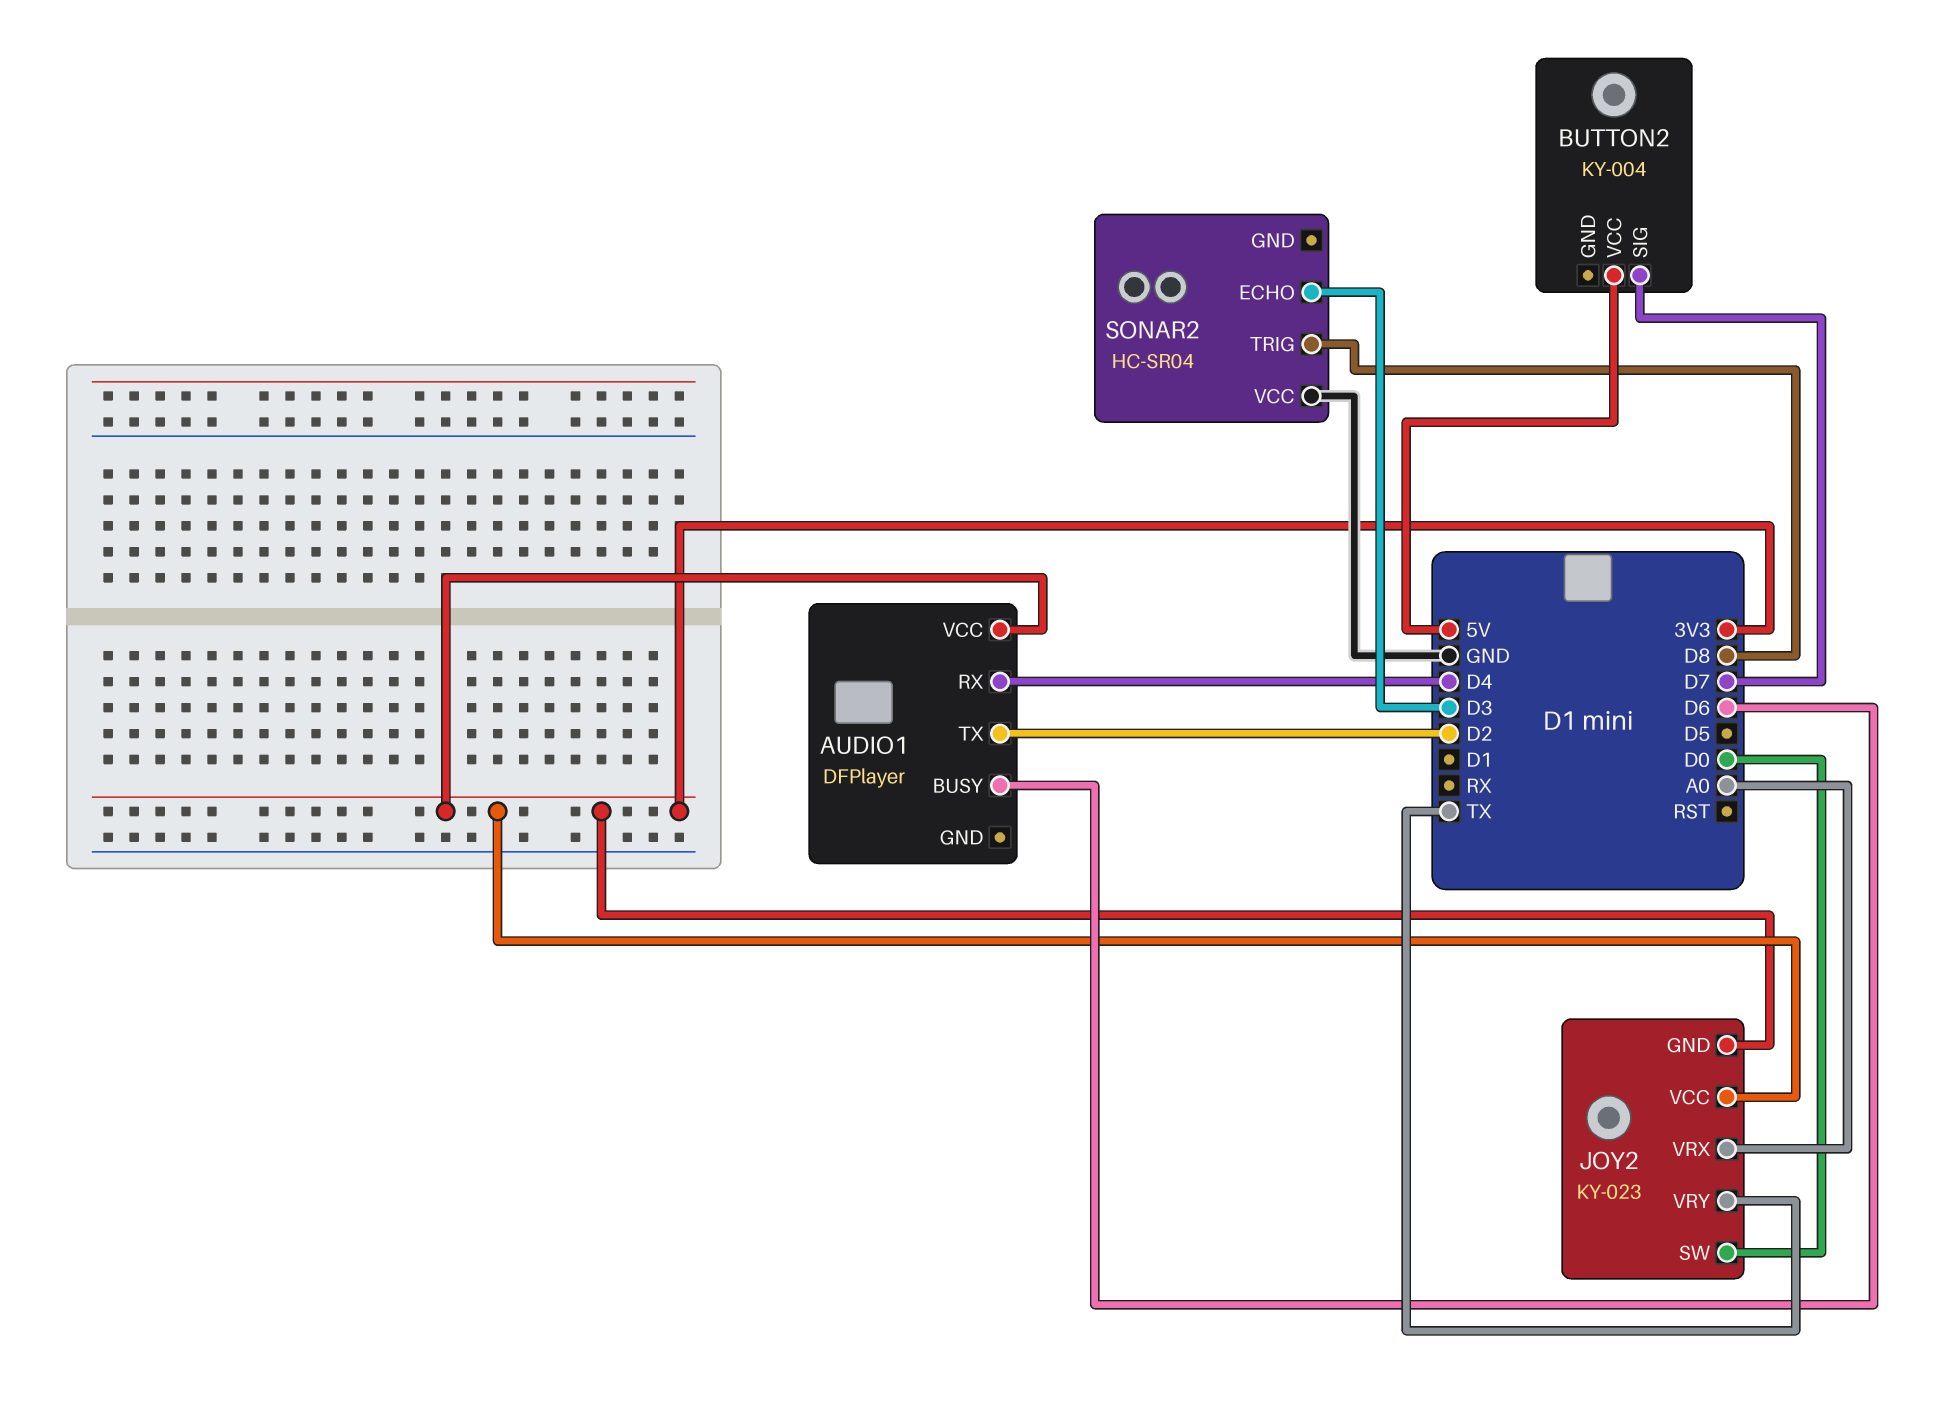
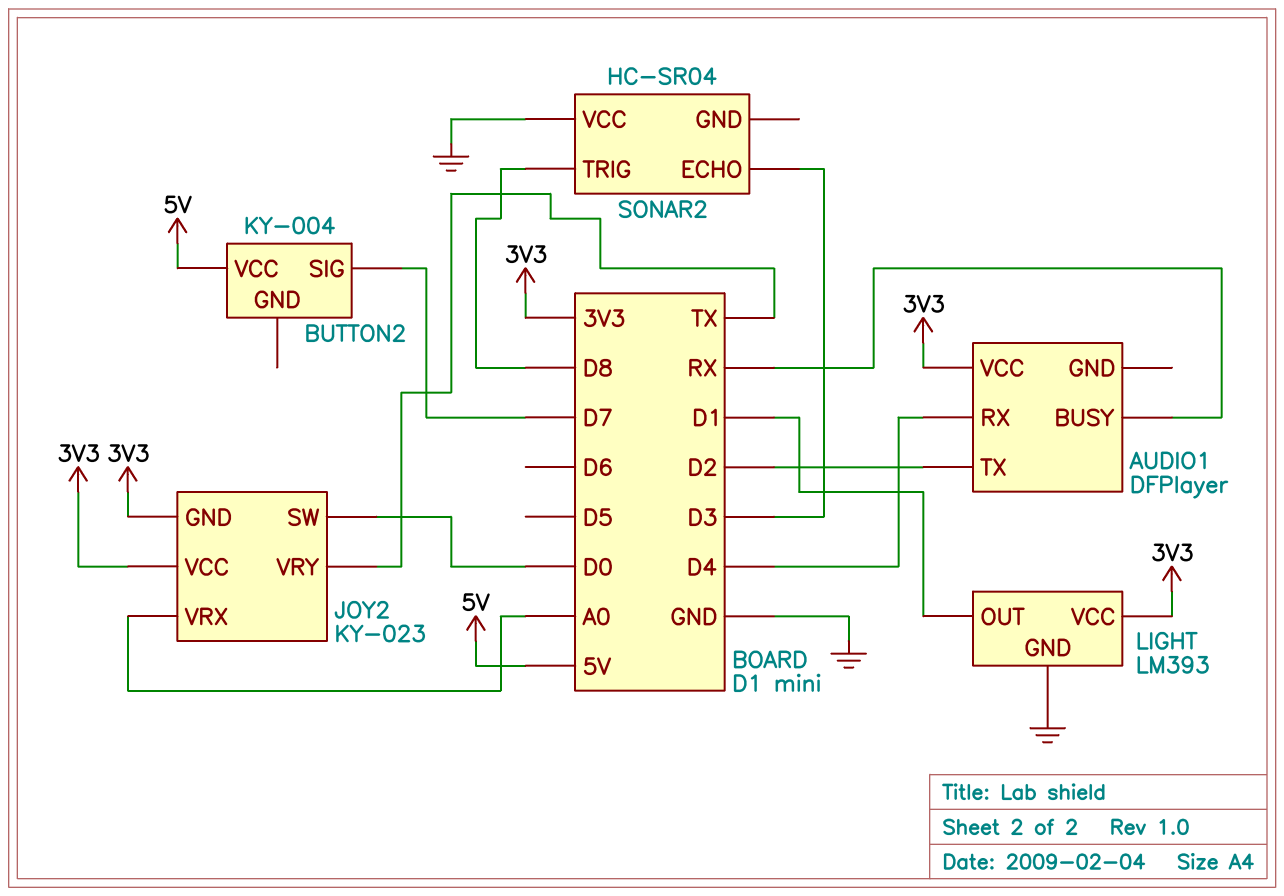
AUDIO1 pin BUSY: D6 -> RX
LIGHT: none -> LM393
LIGHT pin GND: none -> GND
LIGHT pin OUT: none -> D1
LIGHT pin VCC: none -> 3V3

